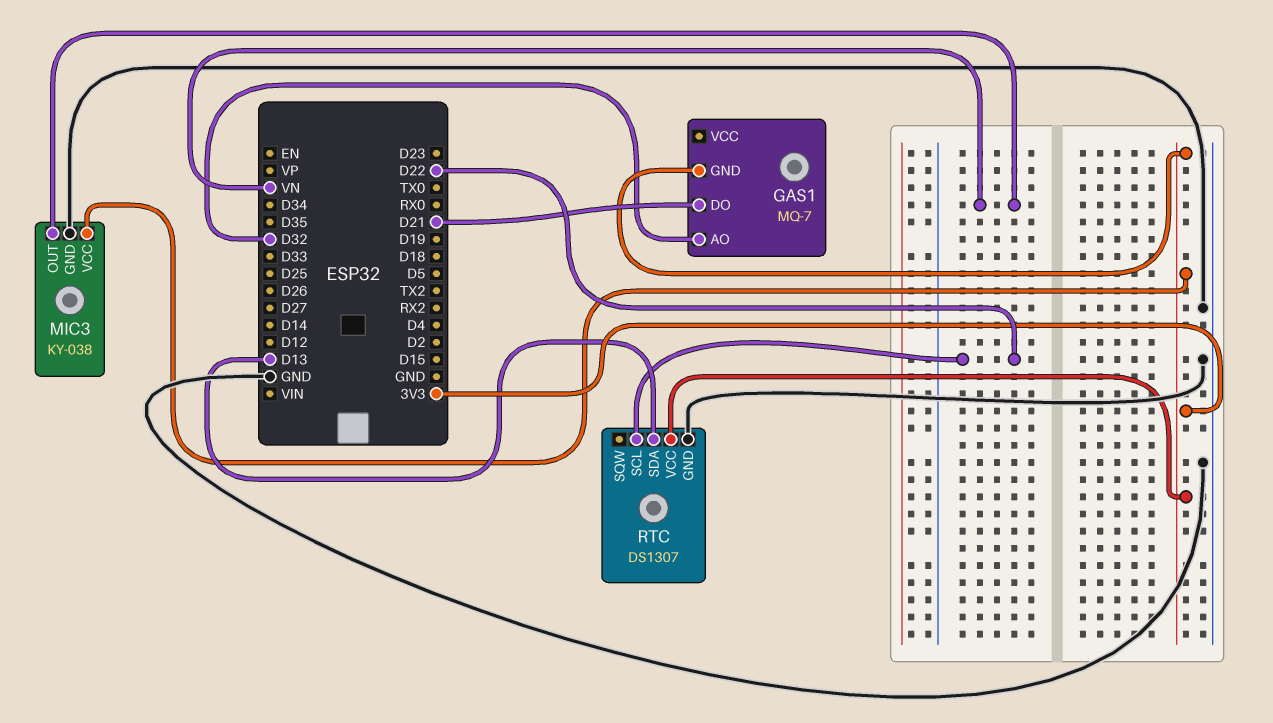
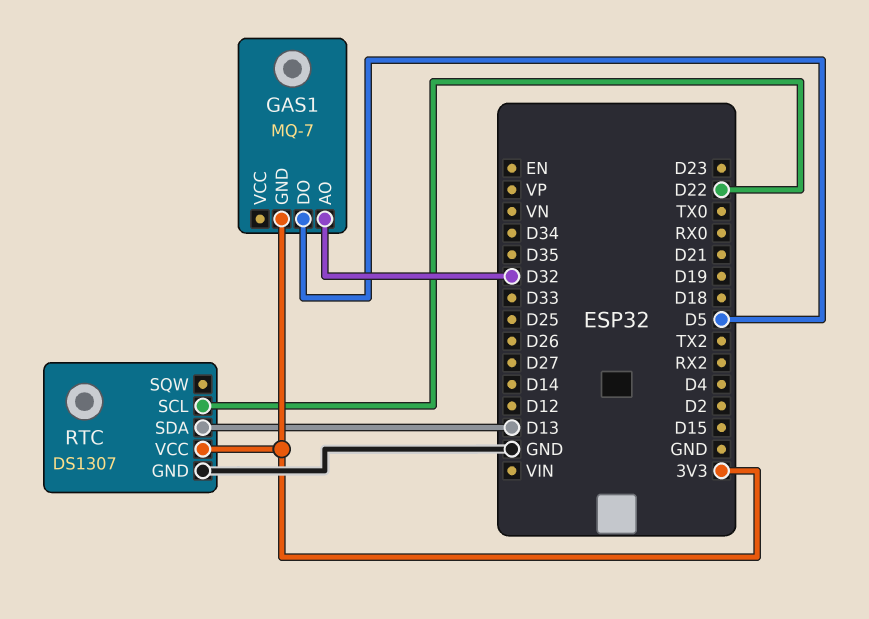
GAS1 pin DO: D21 -> D5
MIC3: KY-038 -> none
MIC3 pin GND: GND -> none
MIC3 pin OUT: VN -> none
MIC3 pin VCC: 3V3 -> none

